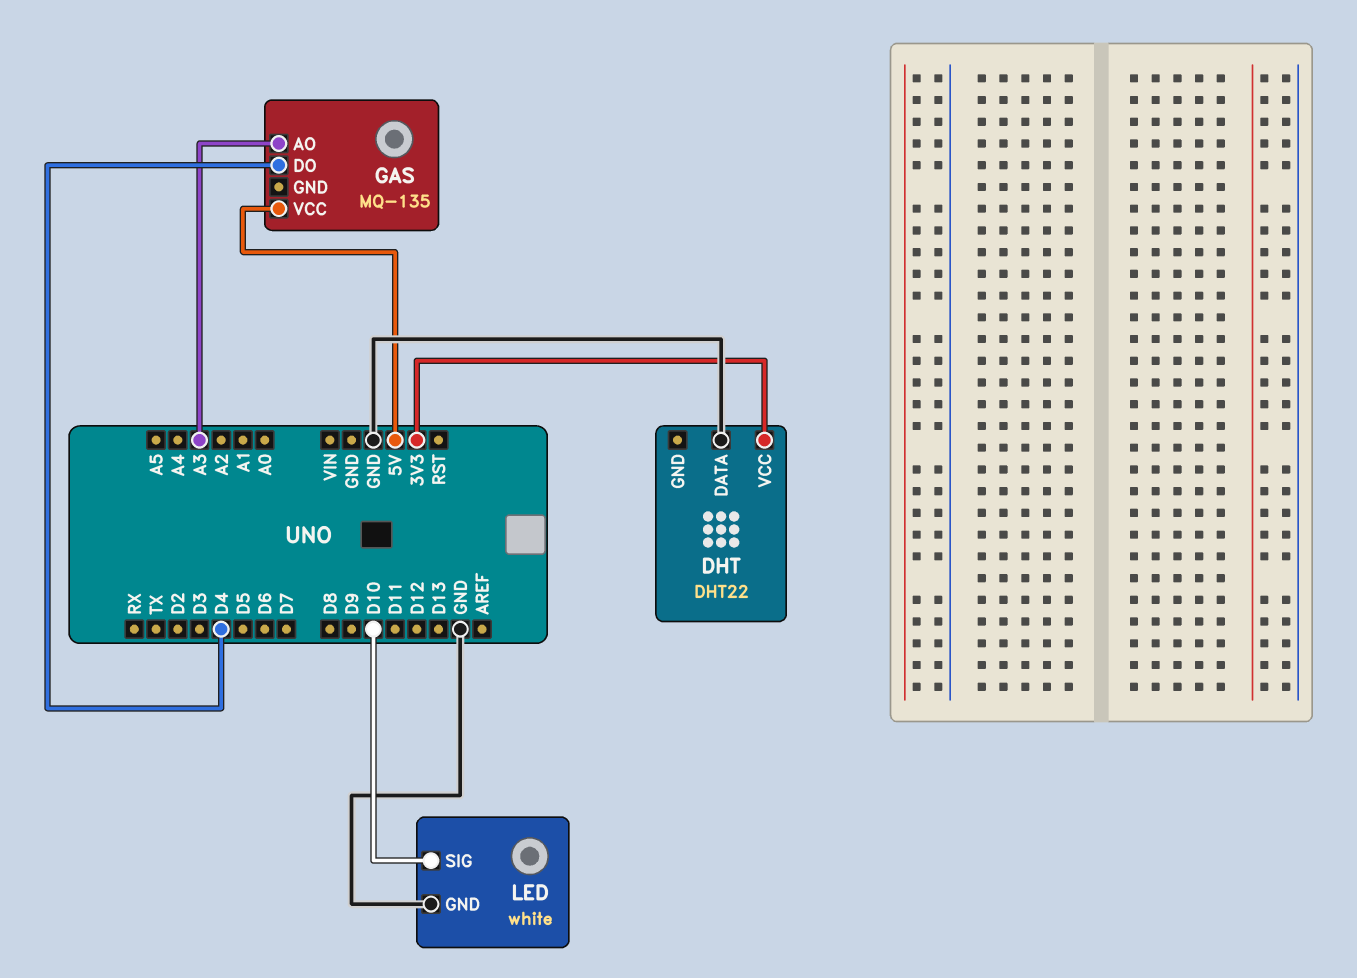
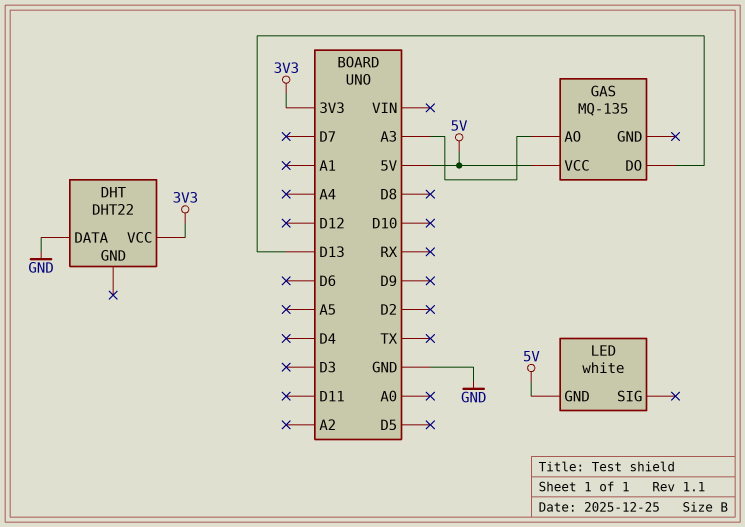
GAS pin DO: D4 -> D13
LED pin GND: GND -> 5V
LED pin SIG: D10 -> none

